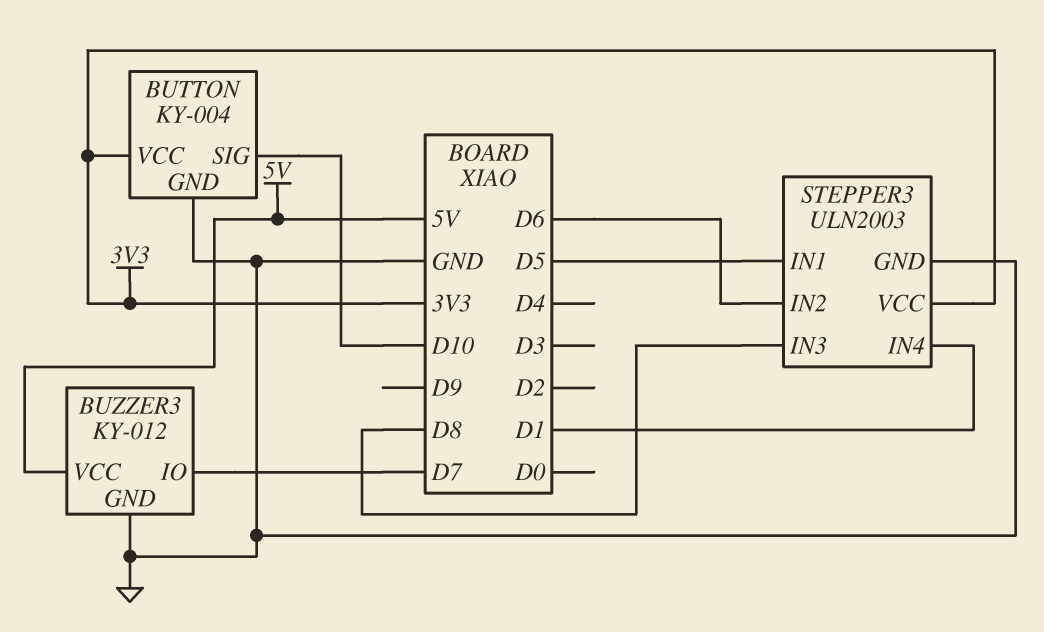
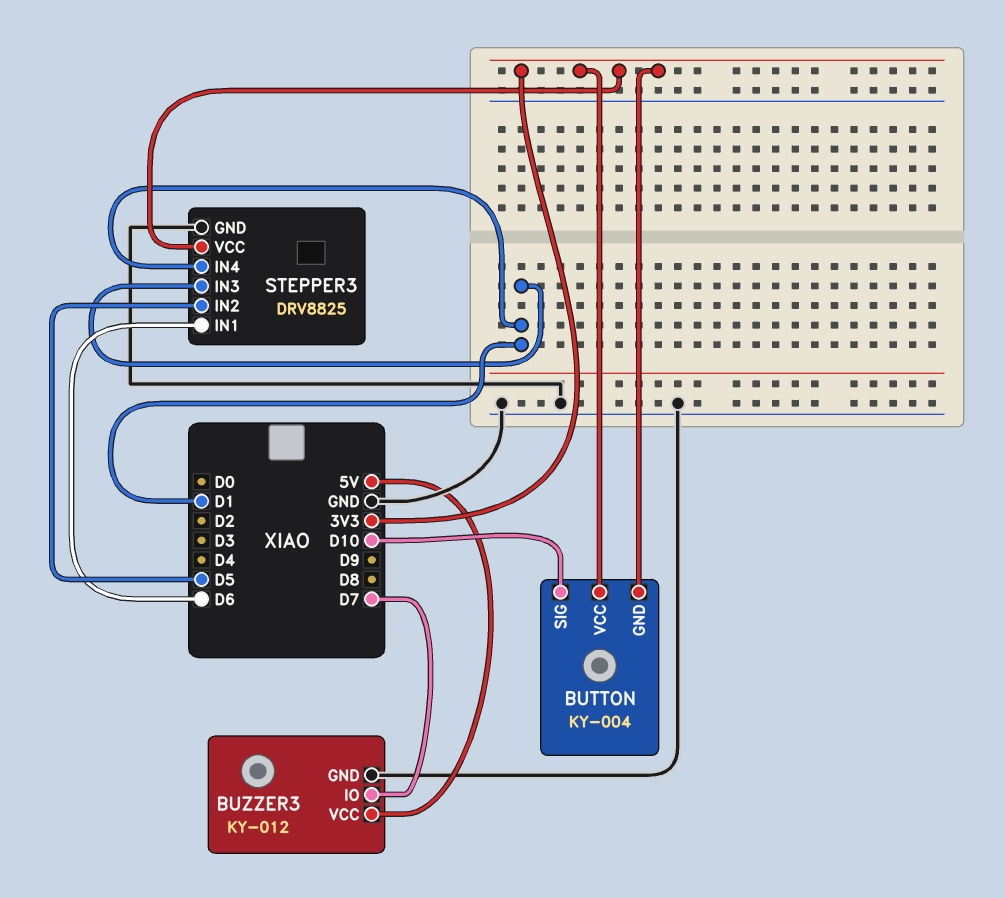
BUTTON pin GND: GND -> 3V3
STEPPER3: ULN2003 -> DRV8825
STEPPER3 pin IN1: D5 -> D6
STEPPER3 pin IN2: D6 -> D5
STEPPER3 pin IN3: D8 -> D1

